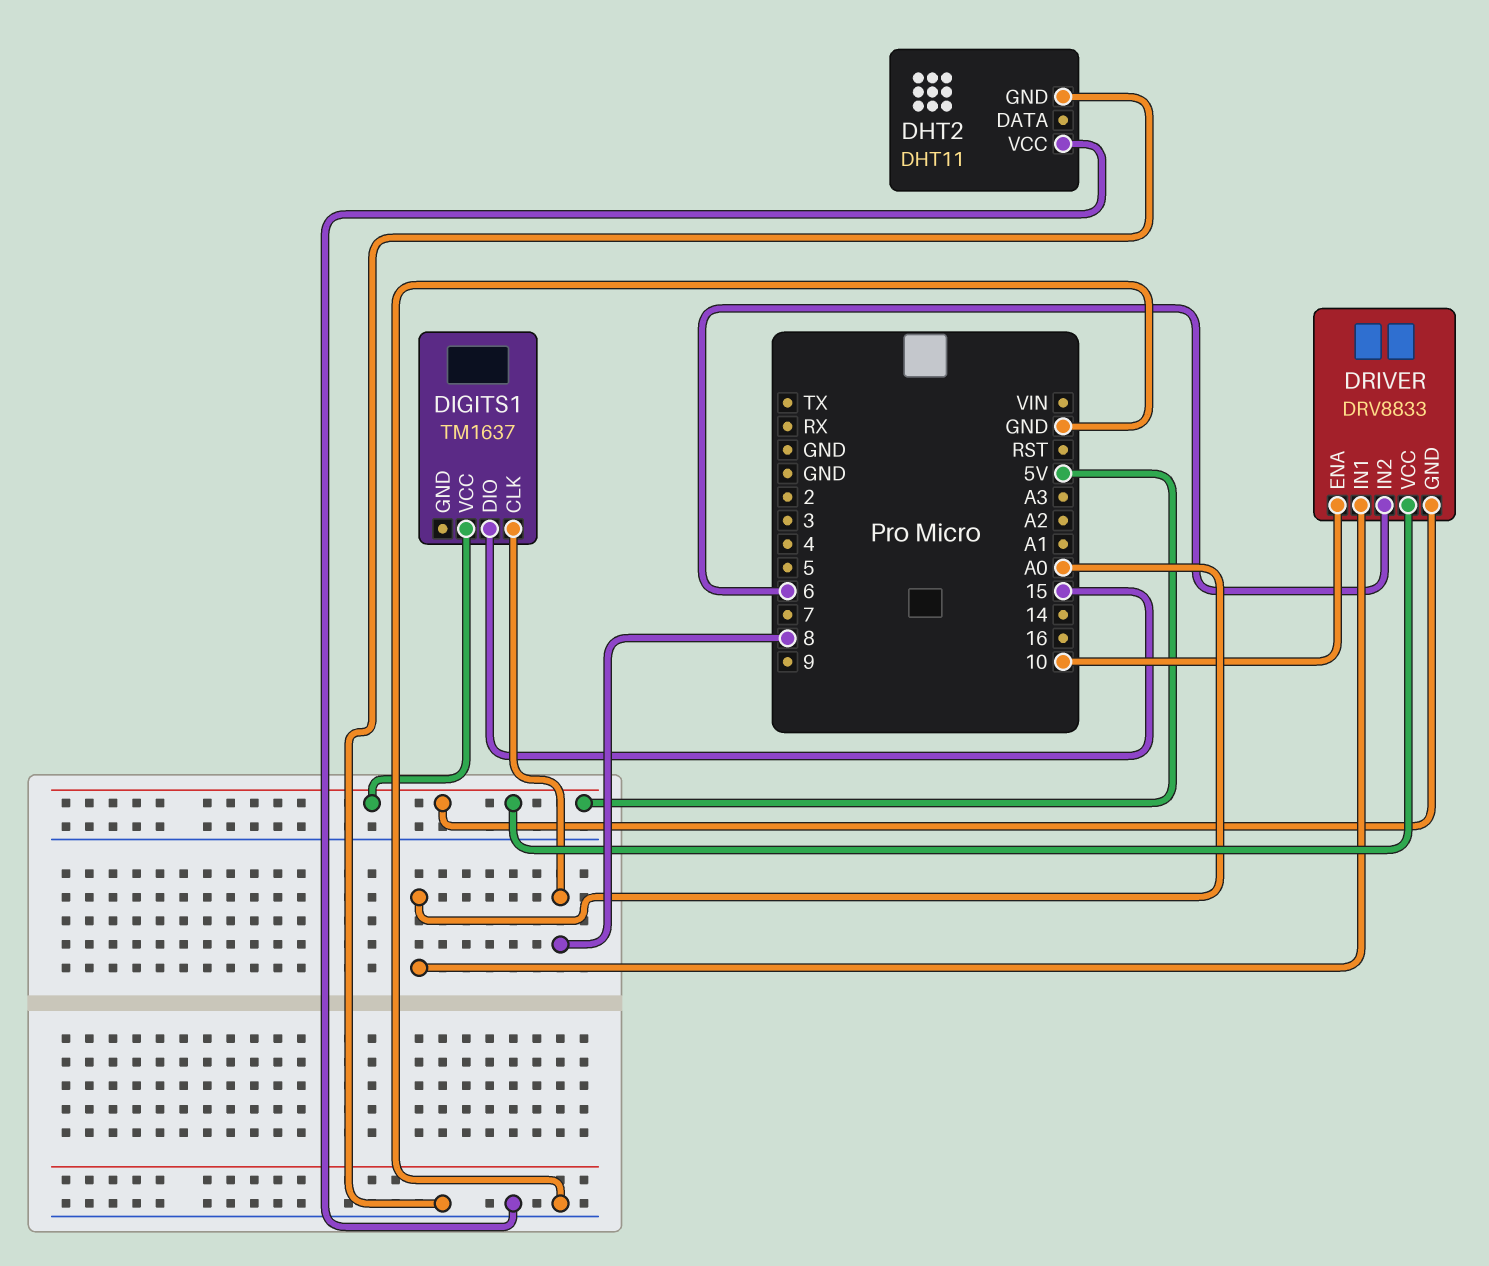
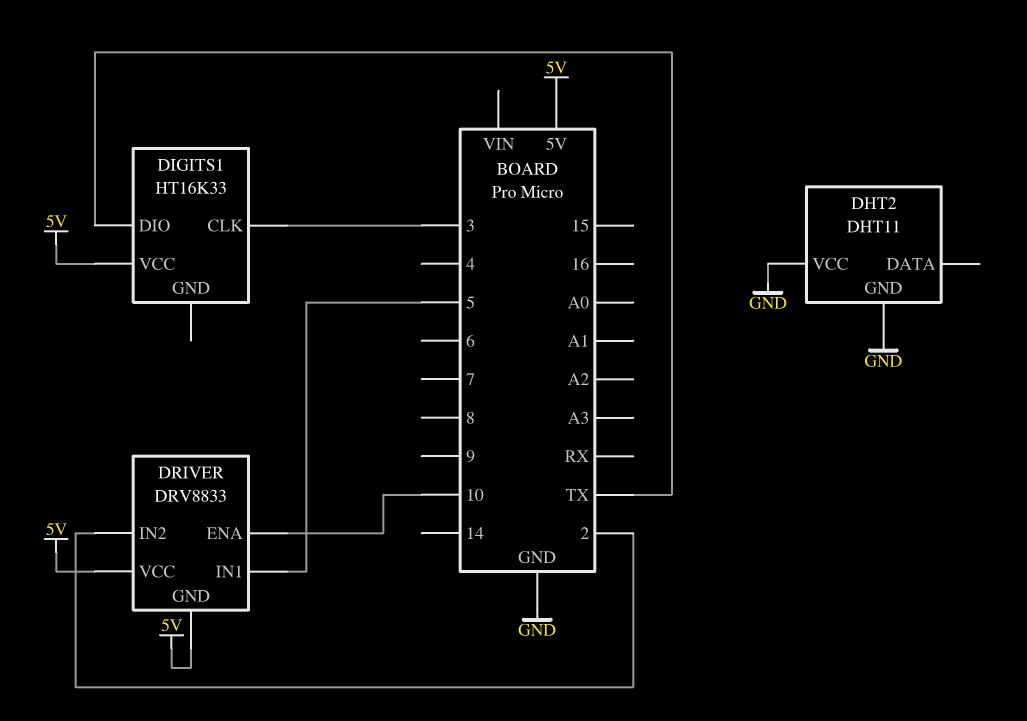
DIGITS1: TM1637 -> HT16K33
DIGITS1 pin CLK: 8 -> 3
DIGITS1 pin DIO: 15 -> TX
DRIVER pin IN1: A0 -> 5
DRIVER pin IN2: 6 -> 2

